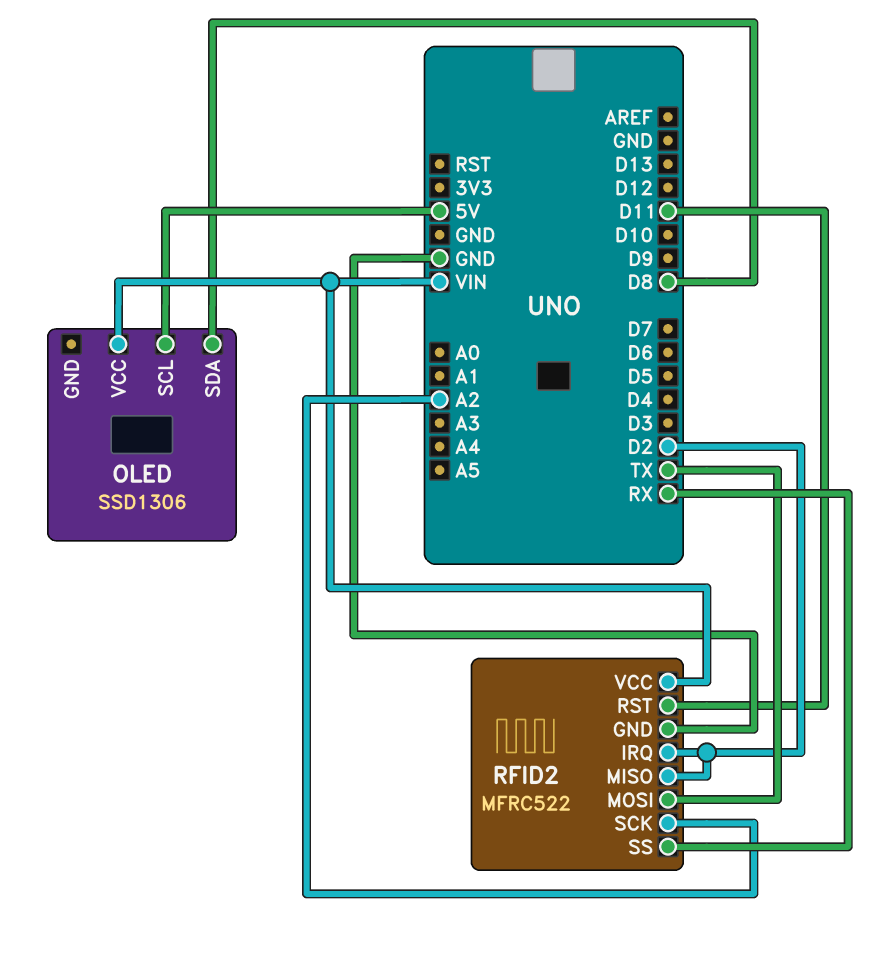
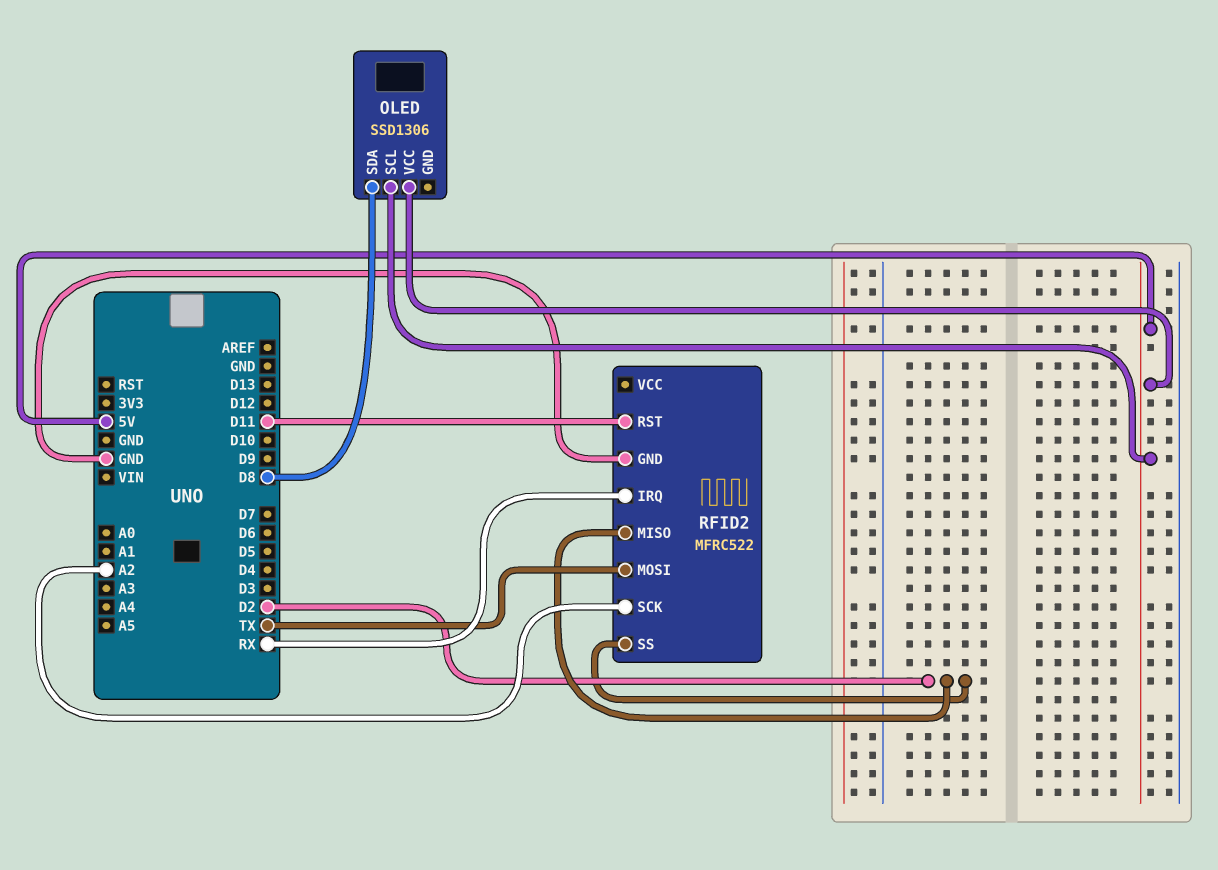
OLED pin VCC: VIN -> 5V
RFID2 pin IRQ: D2 -> RX
RFID2 pin SS: RX -> D2
RFID2 pin VCC: VIN -> none

